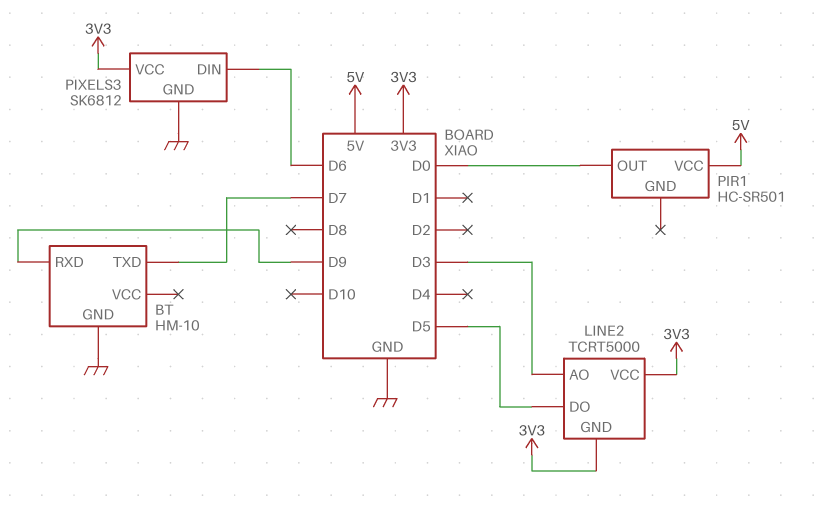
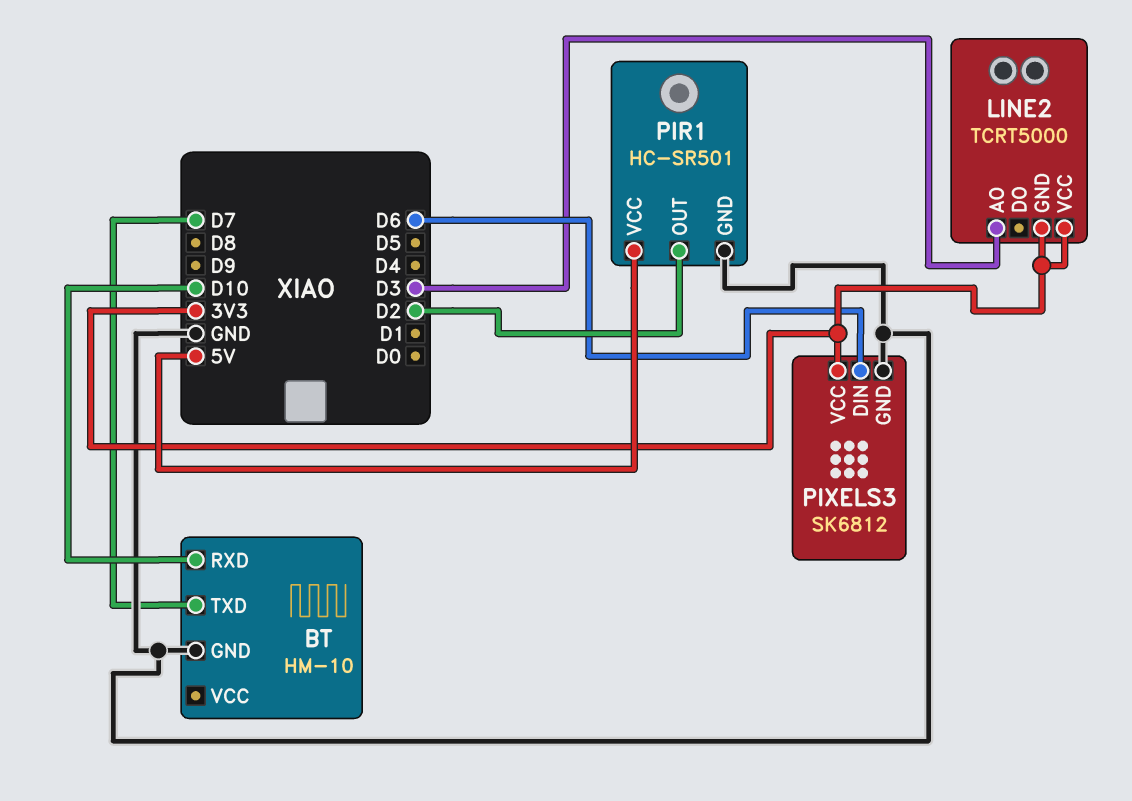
BT pin RXD: D9 -> D10
LINE2 pin DO: D5 -> none
PIR1 pin GND: none -> GND
PIR1 pin OUT: D0 -> D2

